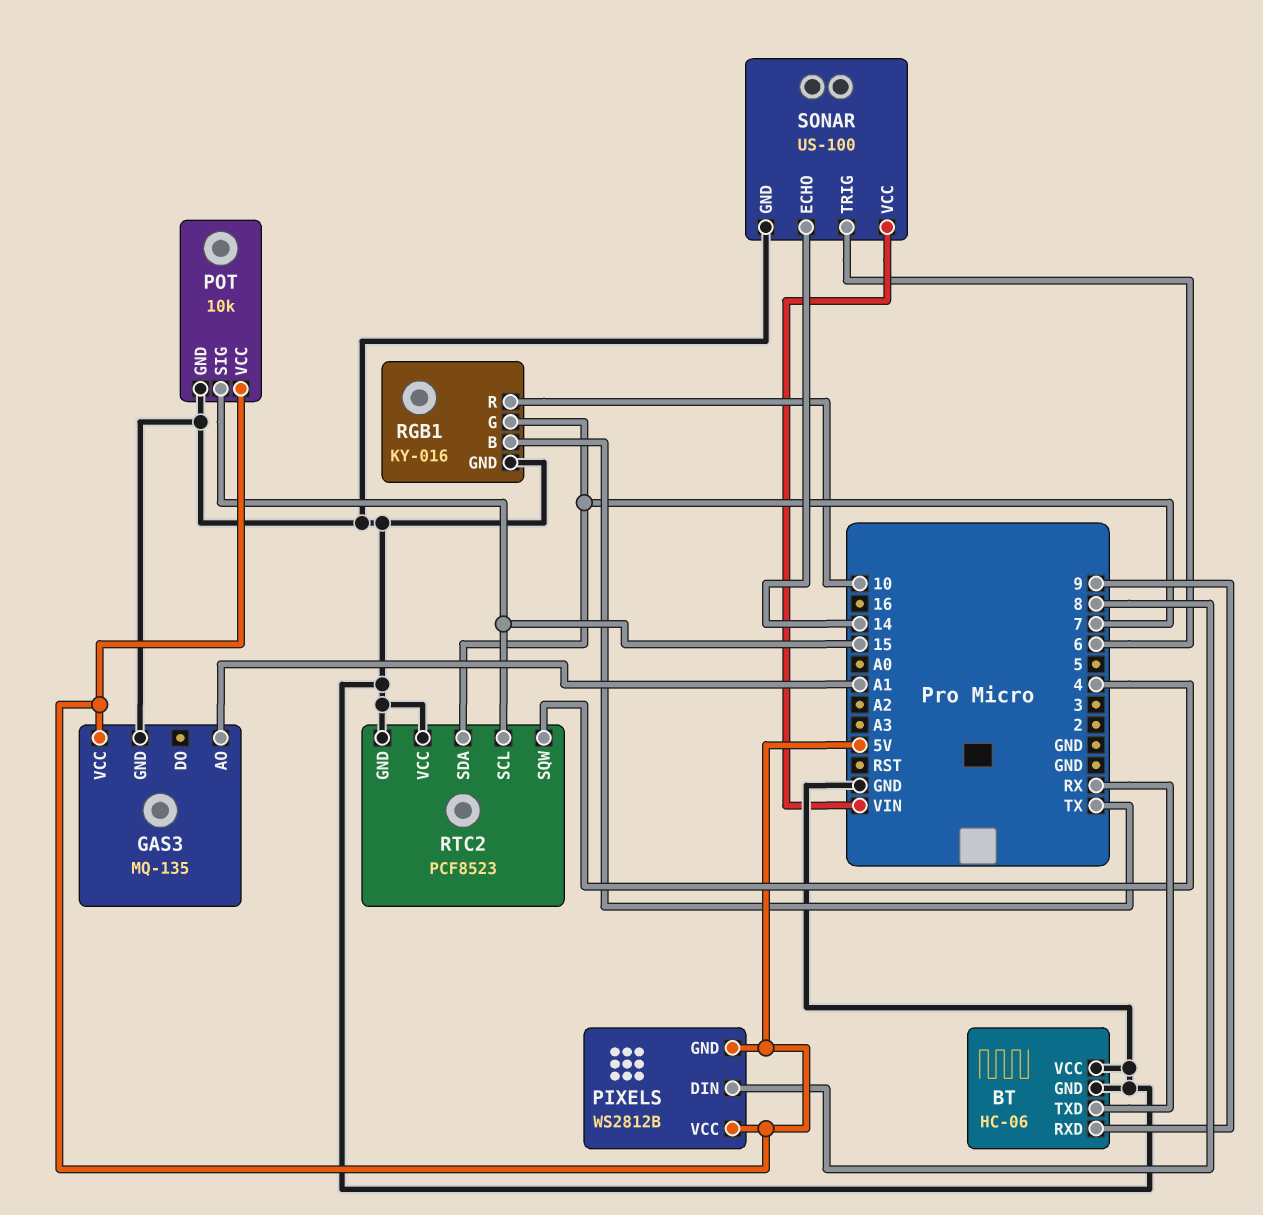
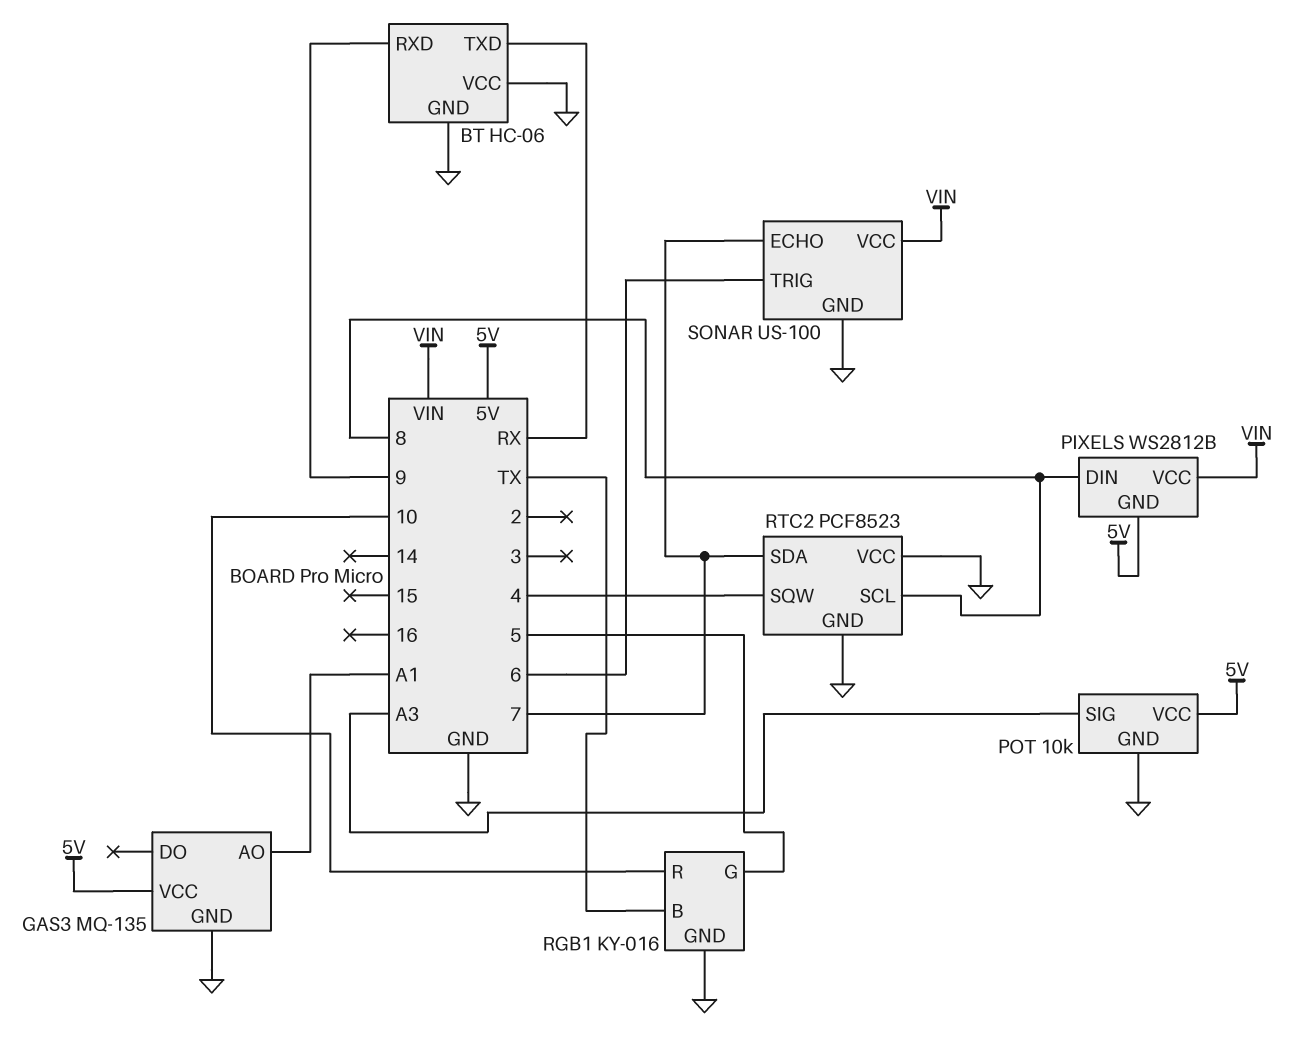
PIXELS pin VCC: 5V -> VIN
POT pin SIG: 15 -> A3
RGB1 pin G: 7 -> 5
RTC2 pin SCL: 15 -> 8
SONAR pin ECHO: 14 -> 7

